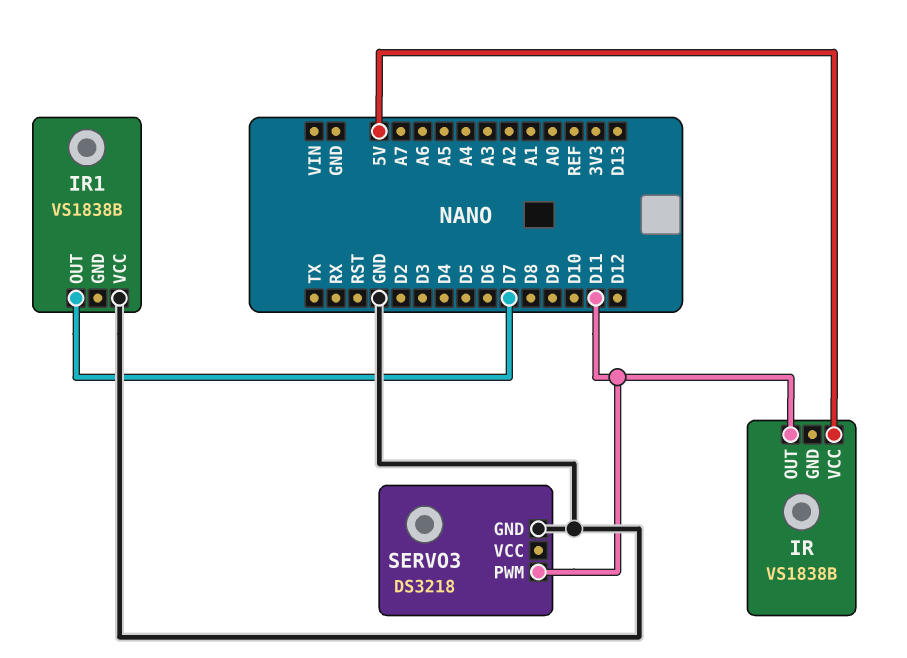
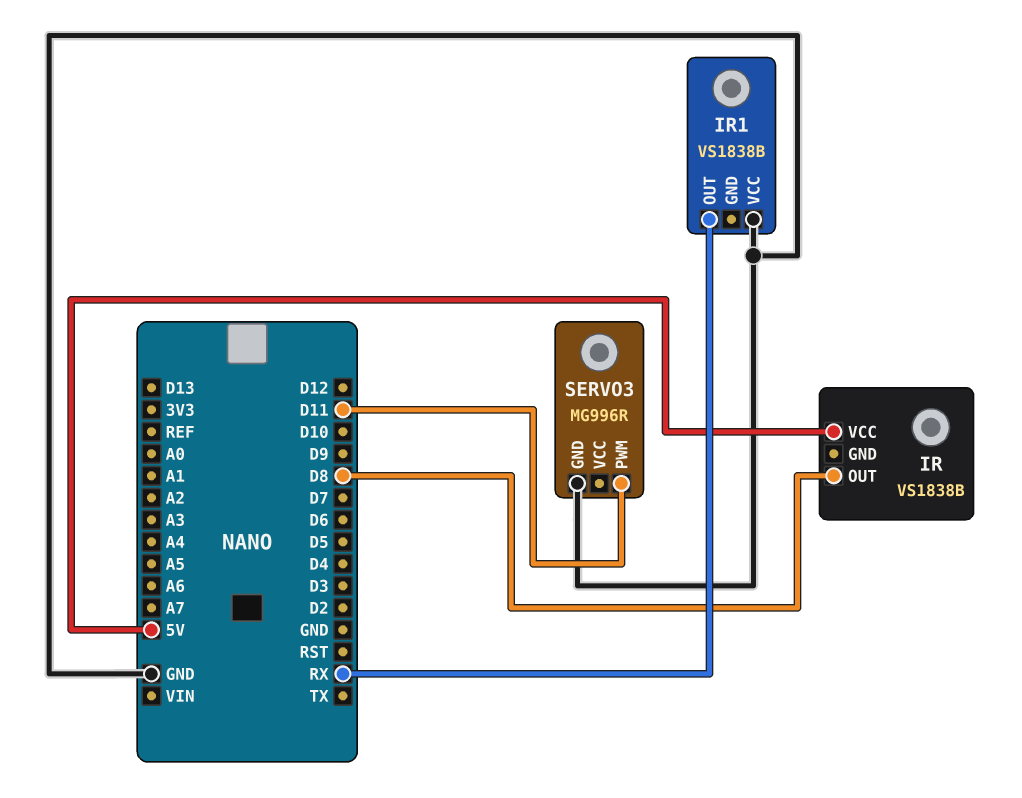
IR pin OUT: D11 -> D8
IR1 pin OUT: D7 -> RX
SERVO3: DS3218 -> MG996R

